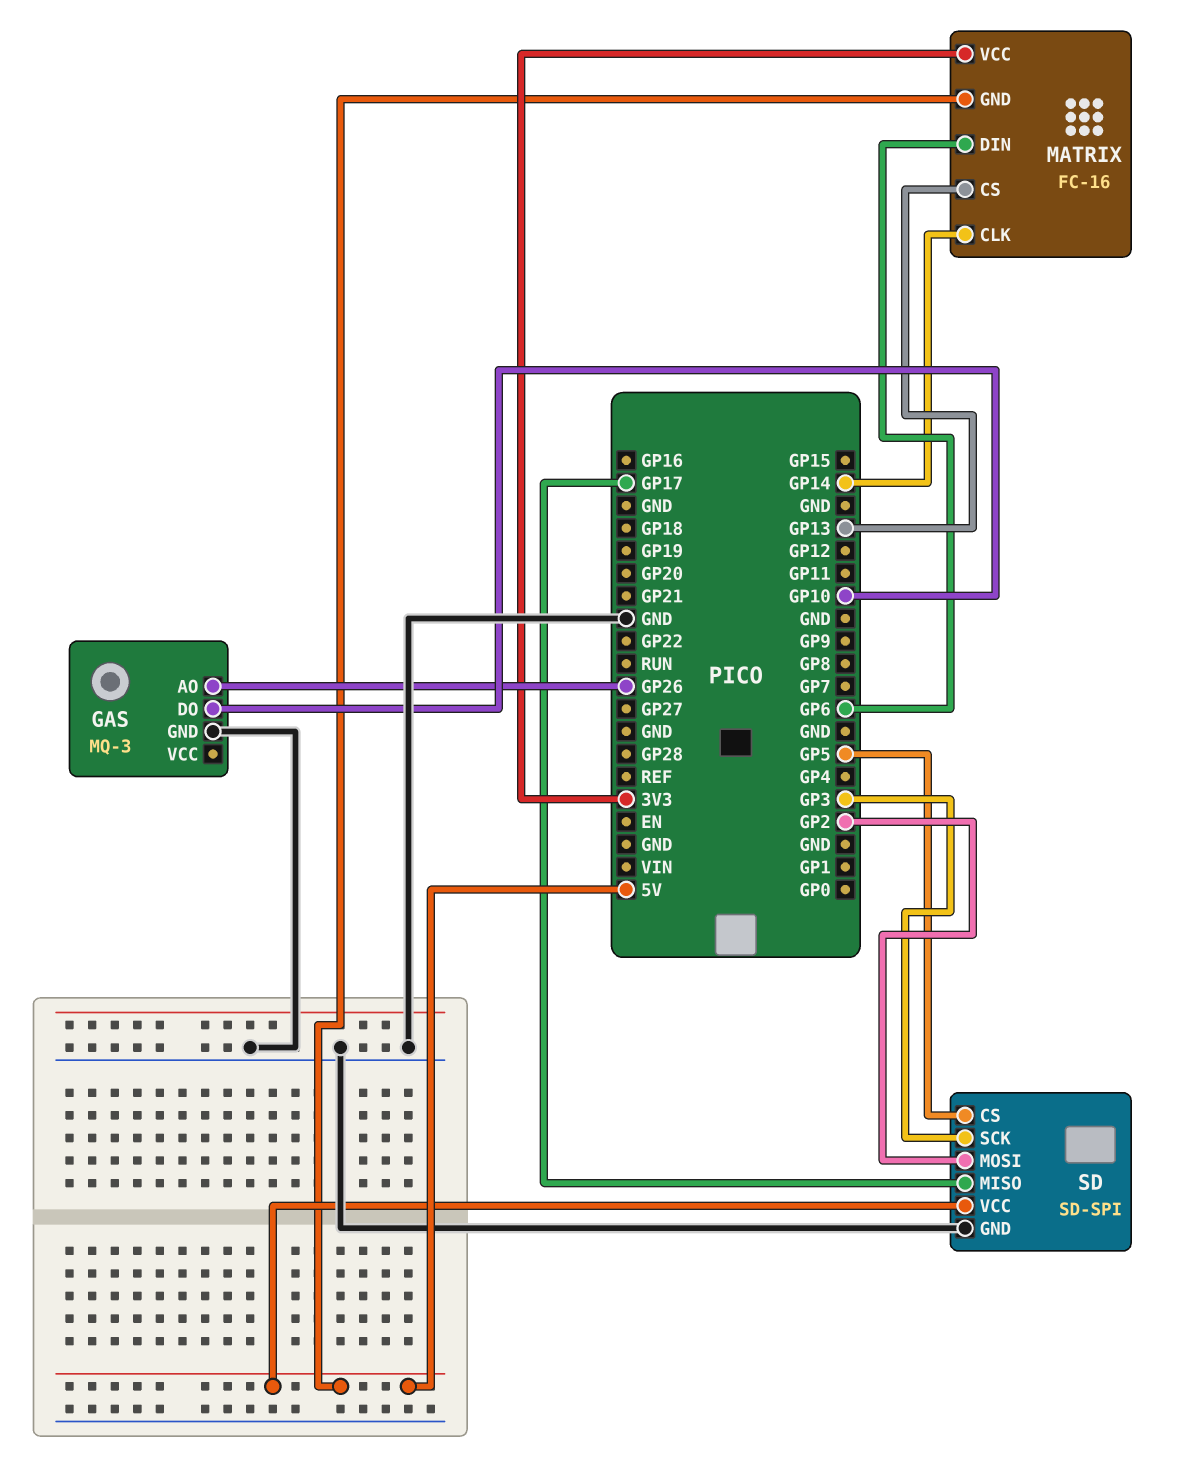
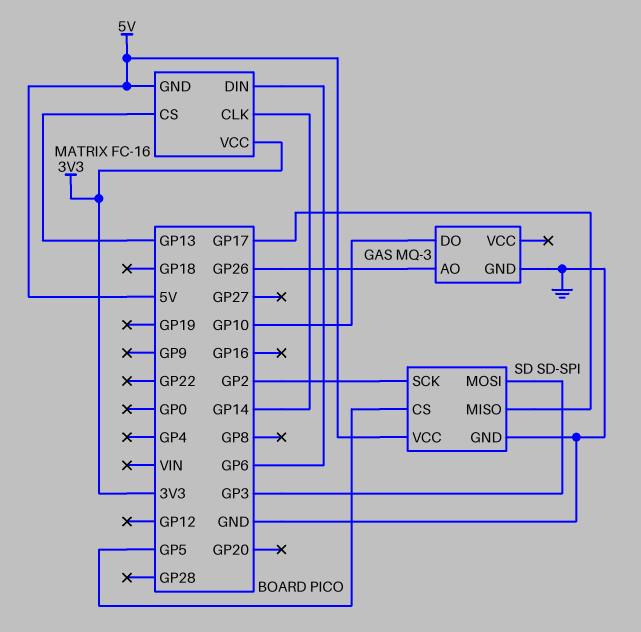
SD pin MOSI: GP2 -> GP3
SD pin SCK: GP3 -> GP2

